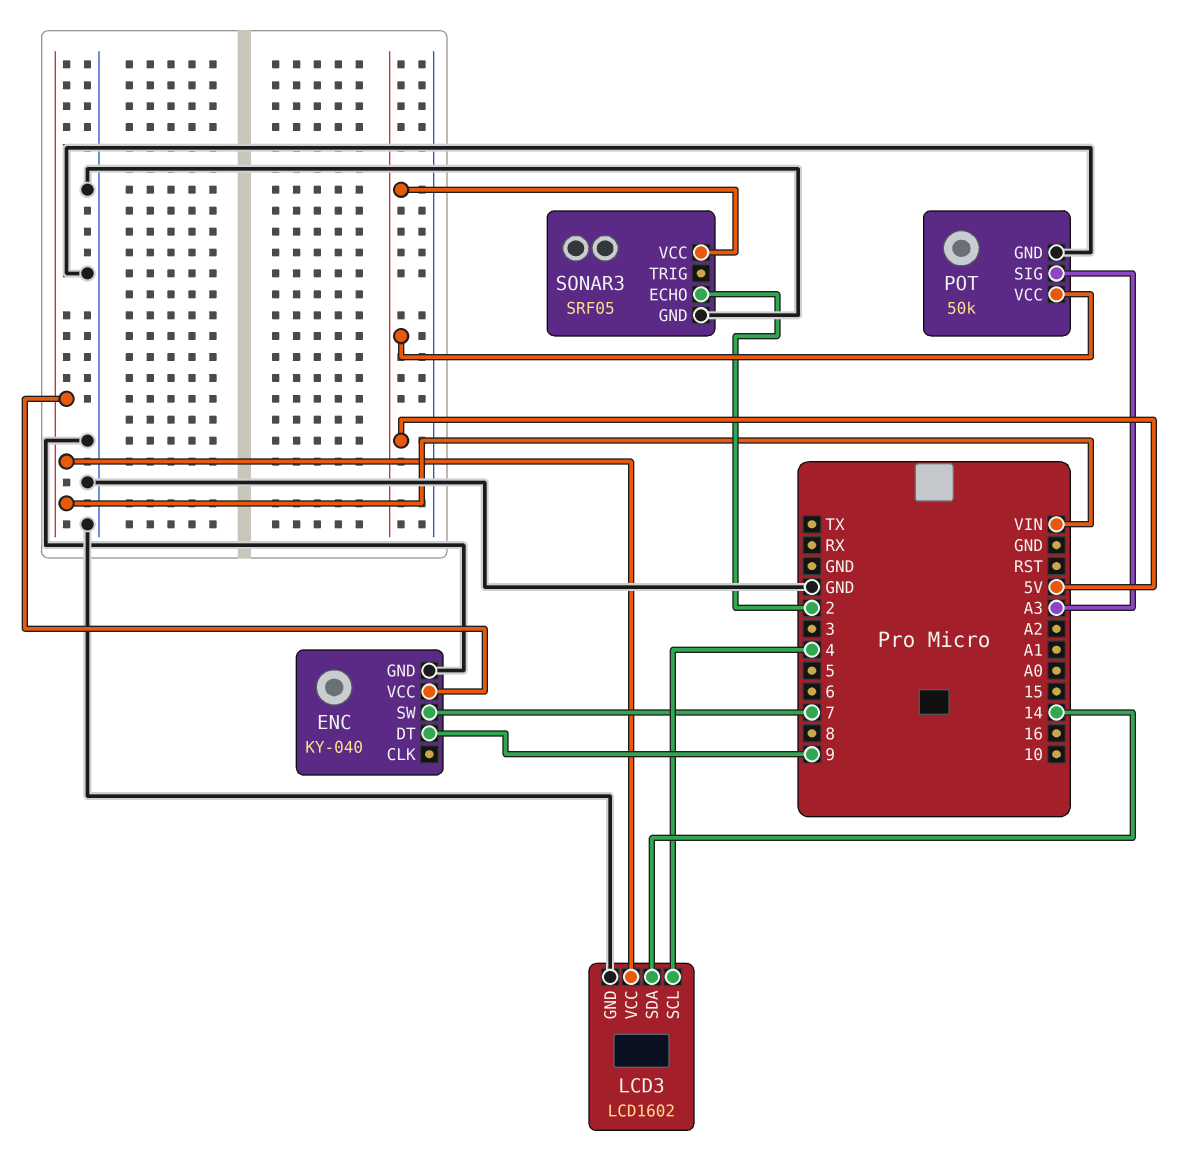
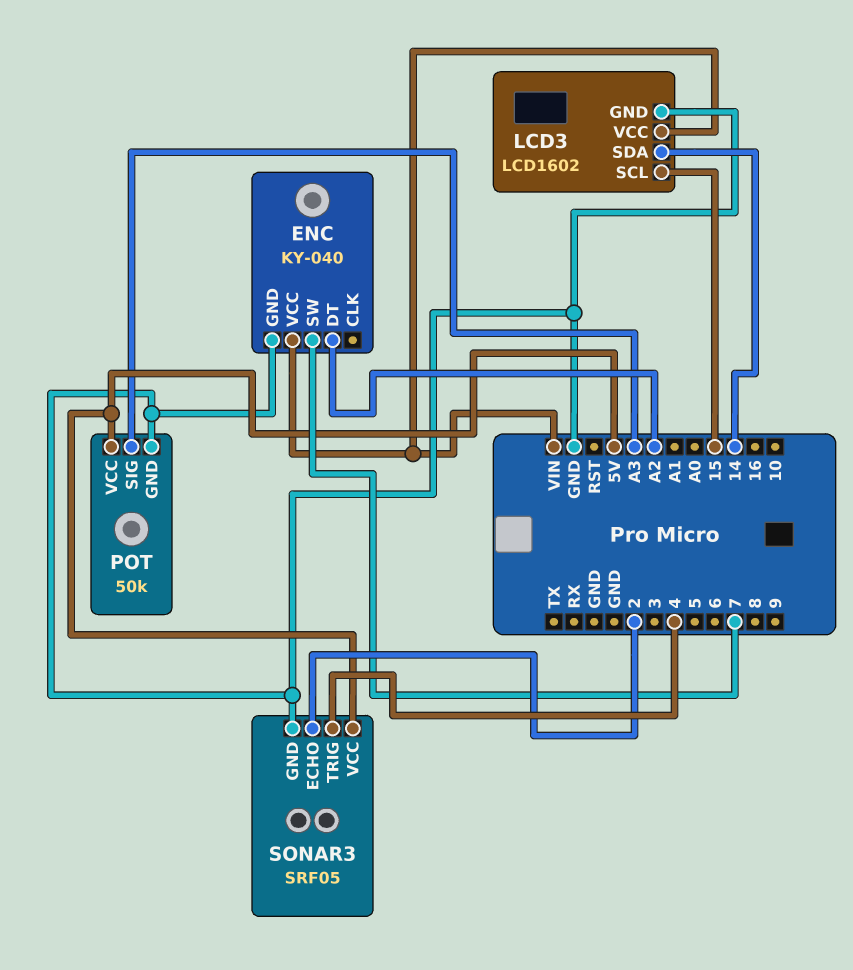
ENC pin DT: 9 -> A2
LCD3 pin SCL: 4 -> 15
SONAR3 pin TRIG: none -> 4

